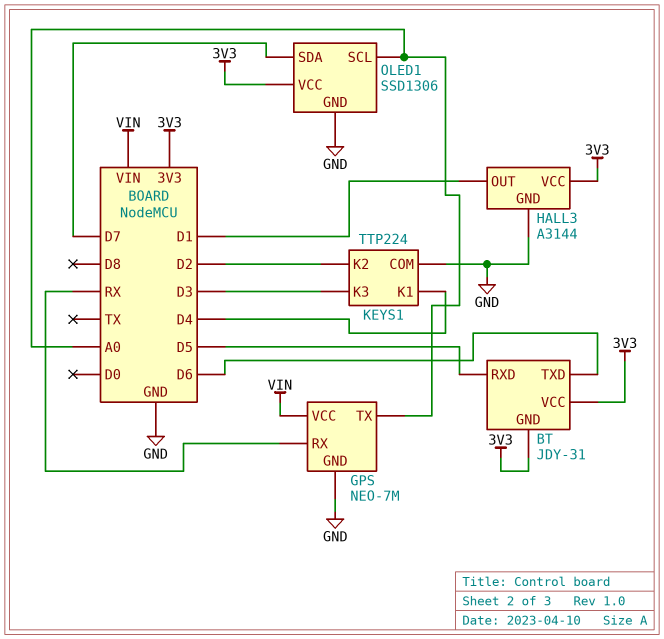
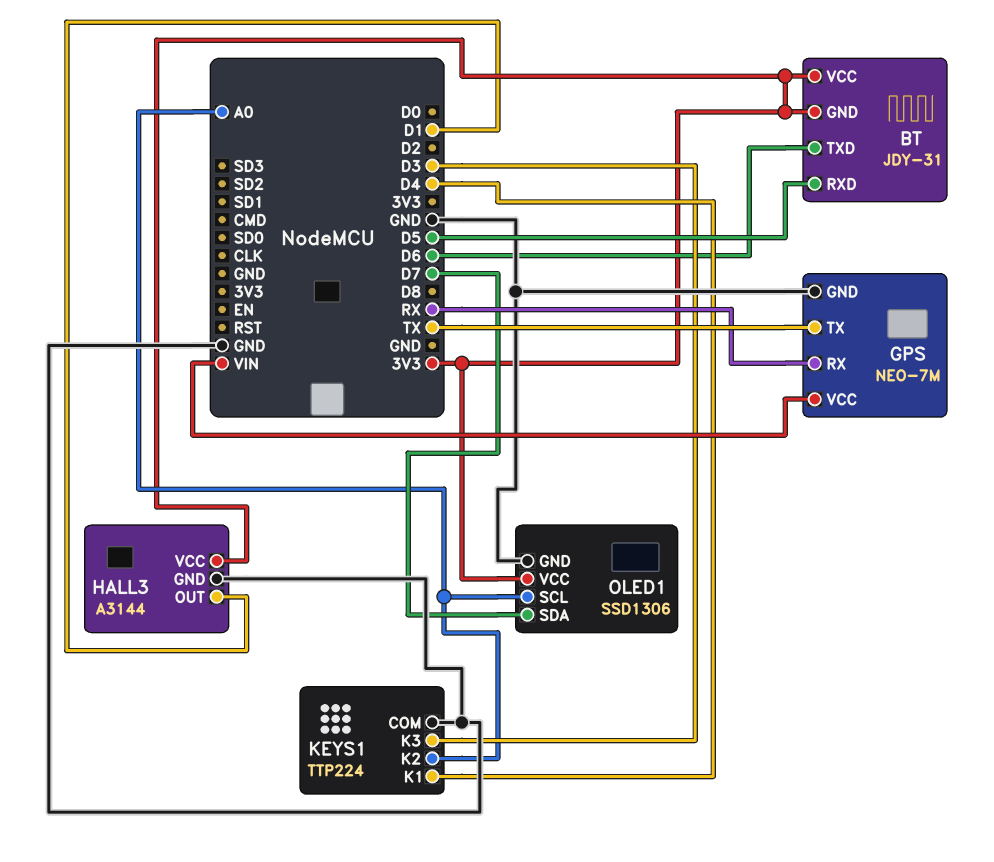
GPS pin TX: A0 -> TX
KEYS1 pin K2: D2 -> A0

